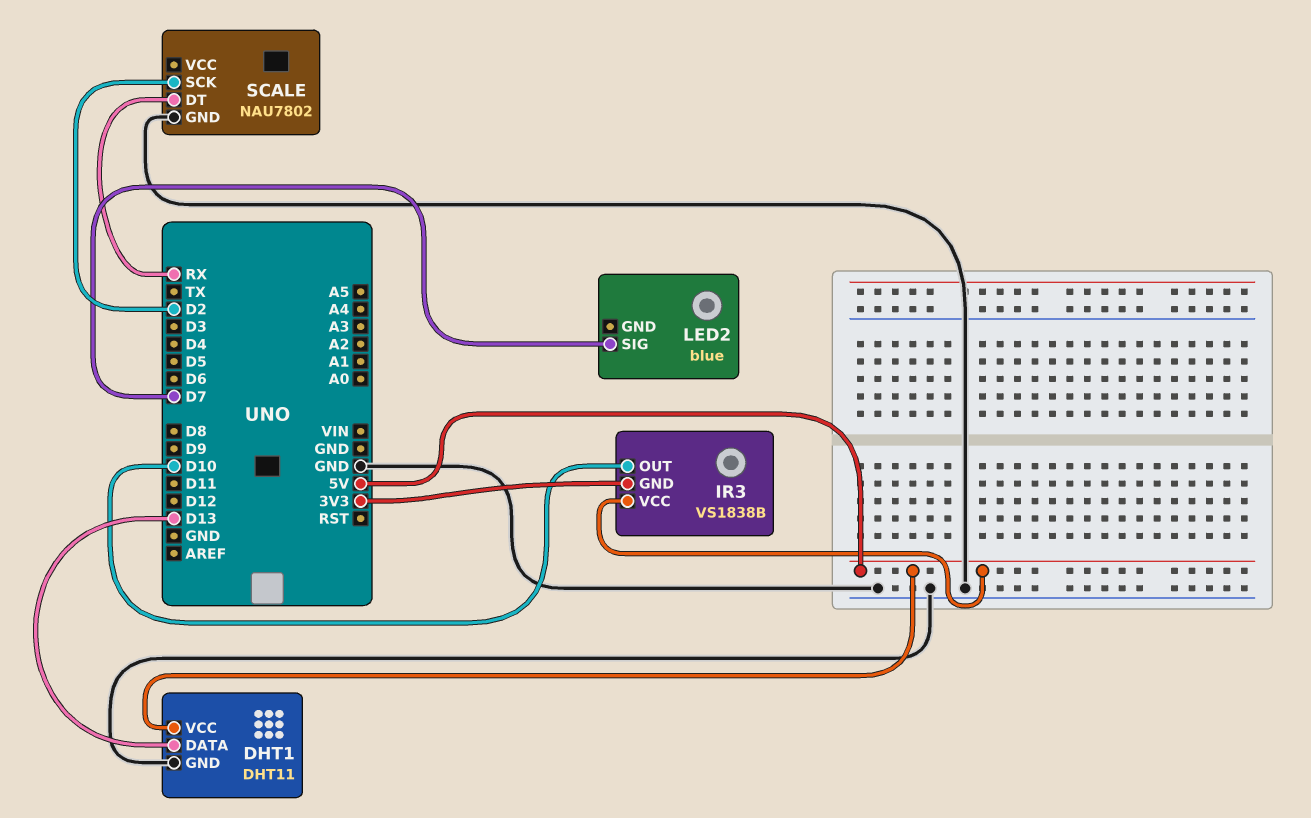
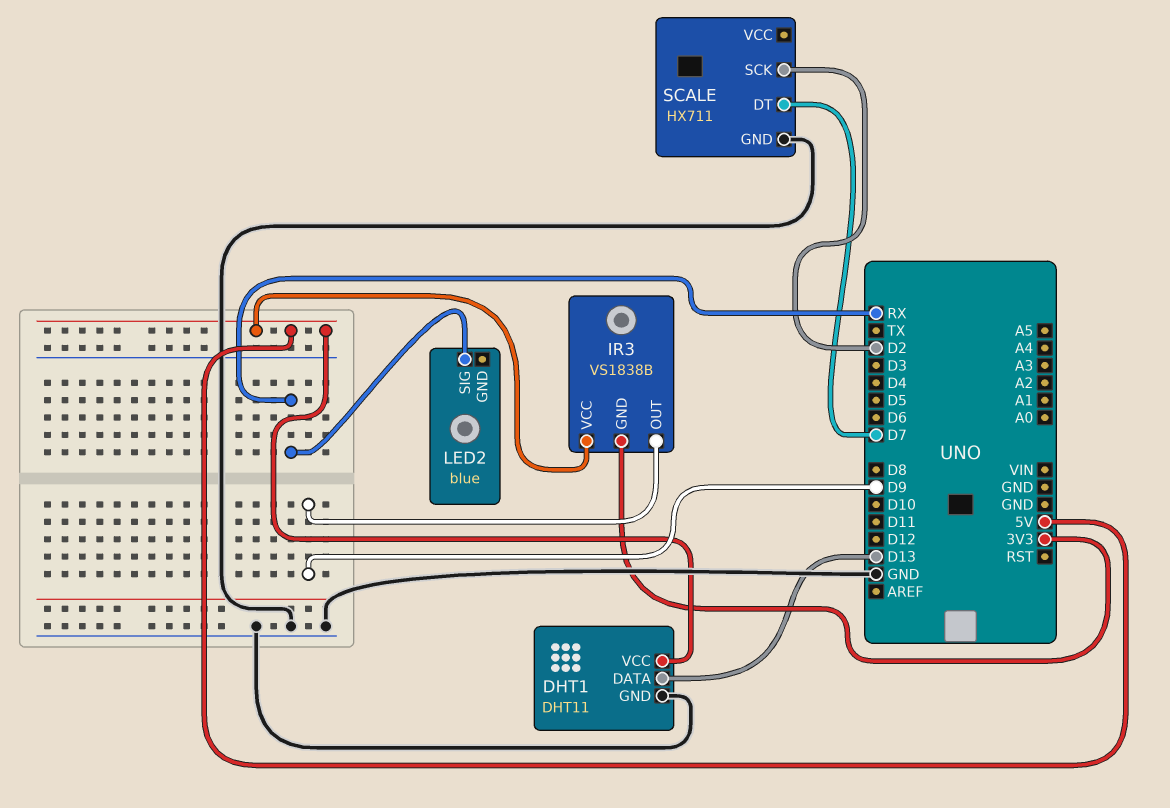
IR3 pin OUT: D10 -> D9
LED2 pin SIG: D7 -> RX
SCALE: NAU7802 -> HX711
SCALE pin DT: RX -> D7

